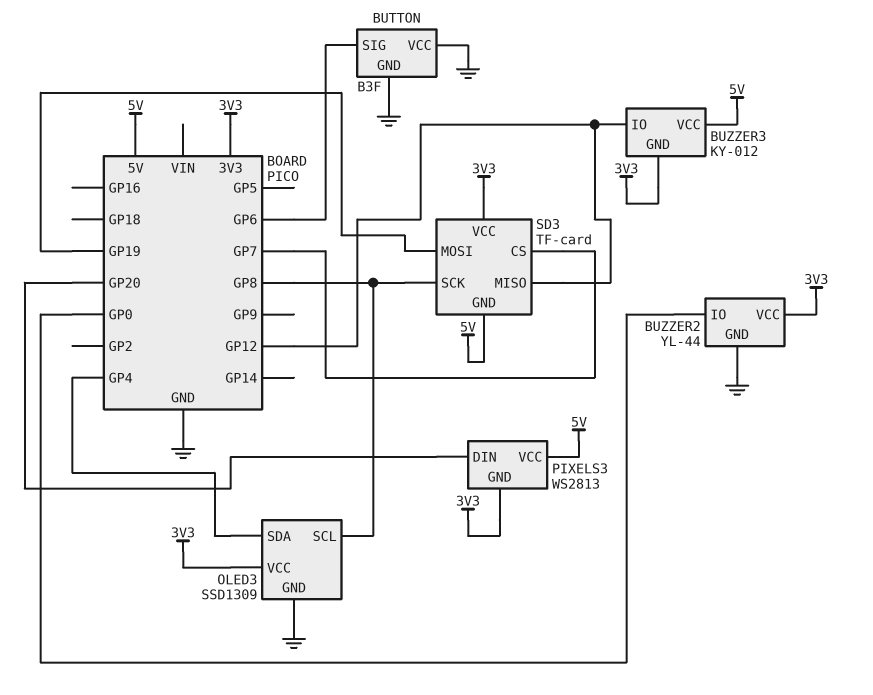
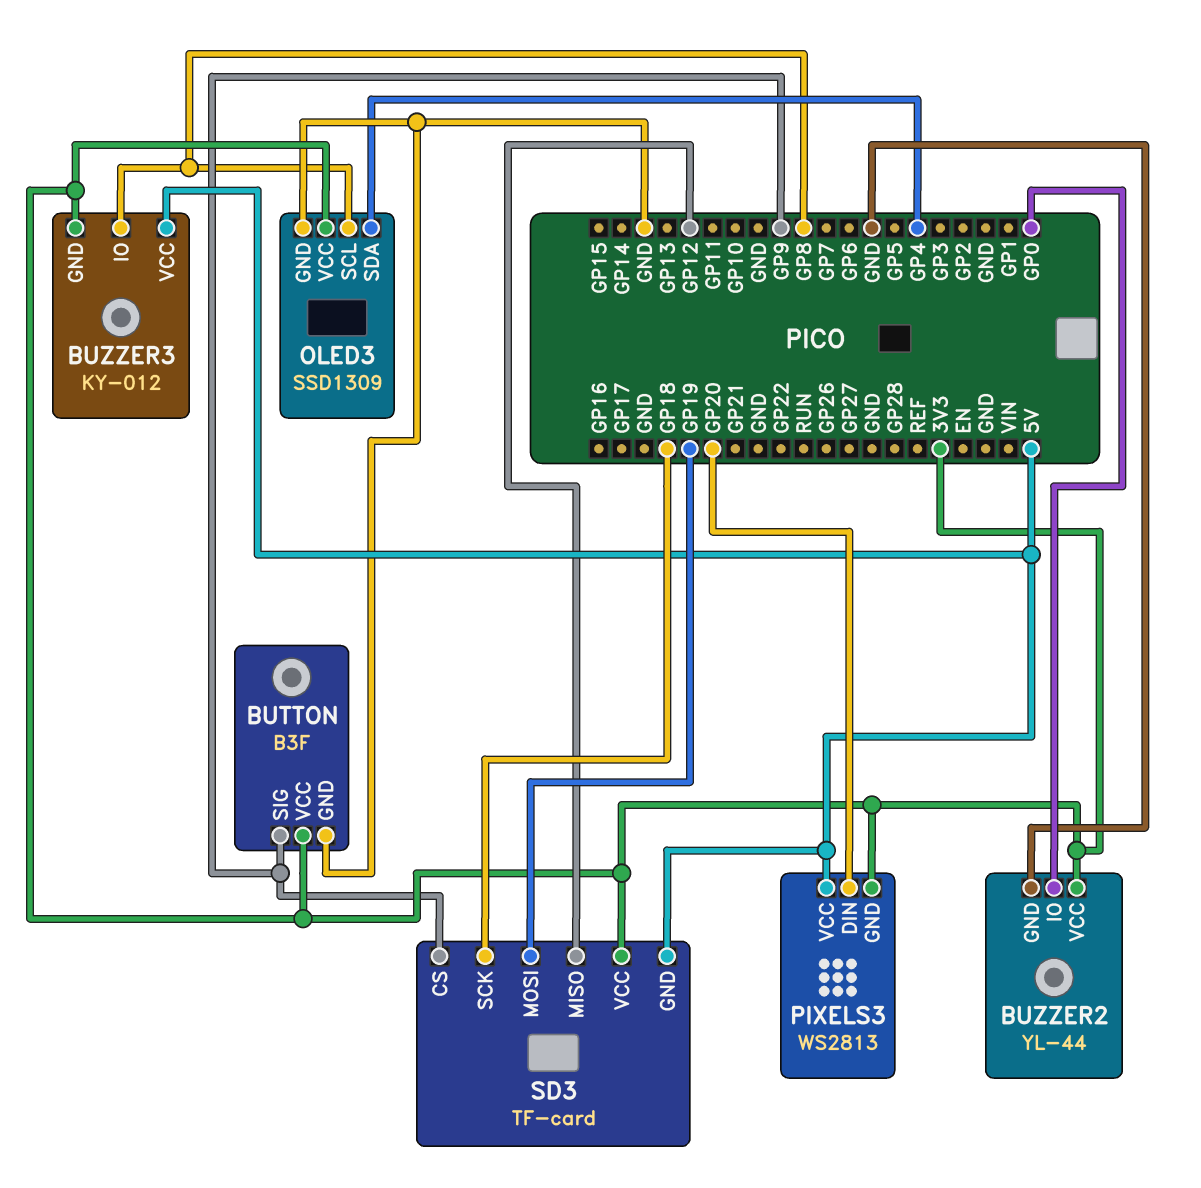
BUTTON pin SIG: GP6 -> GP9
BUTTON pin VCC: GND -> 3V3
BUZZER3 pin IO: GP12 -> GP8
SD3 pin CS: GP7 -> GP9
SD3 pin SCK: GP8 -> GP18

